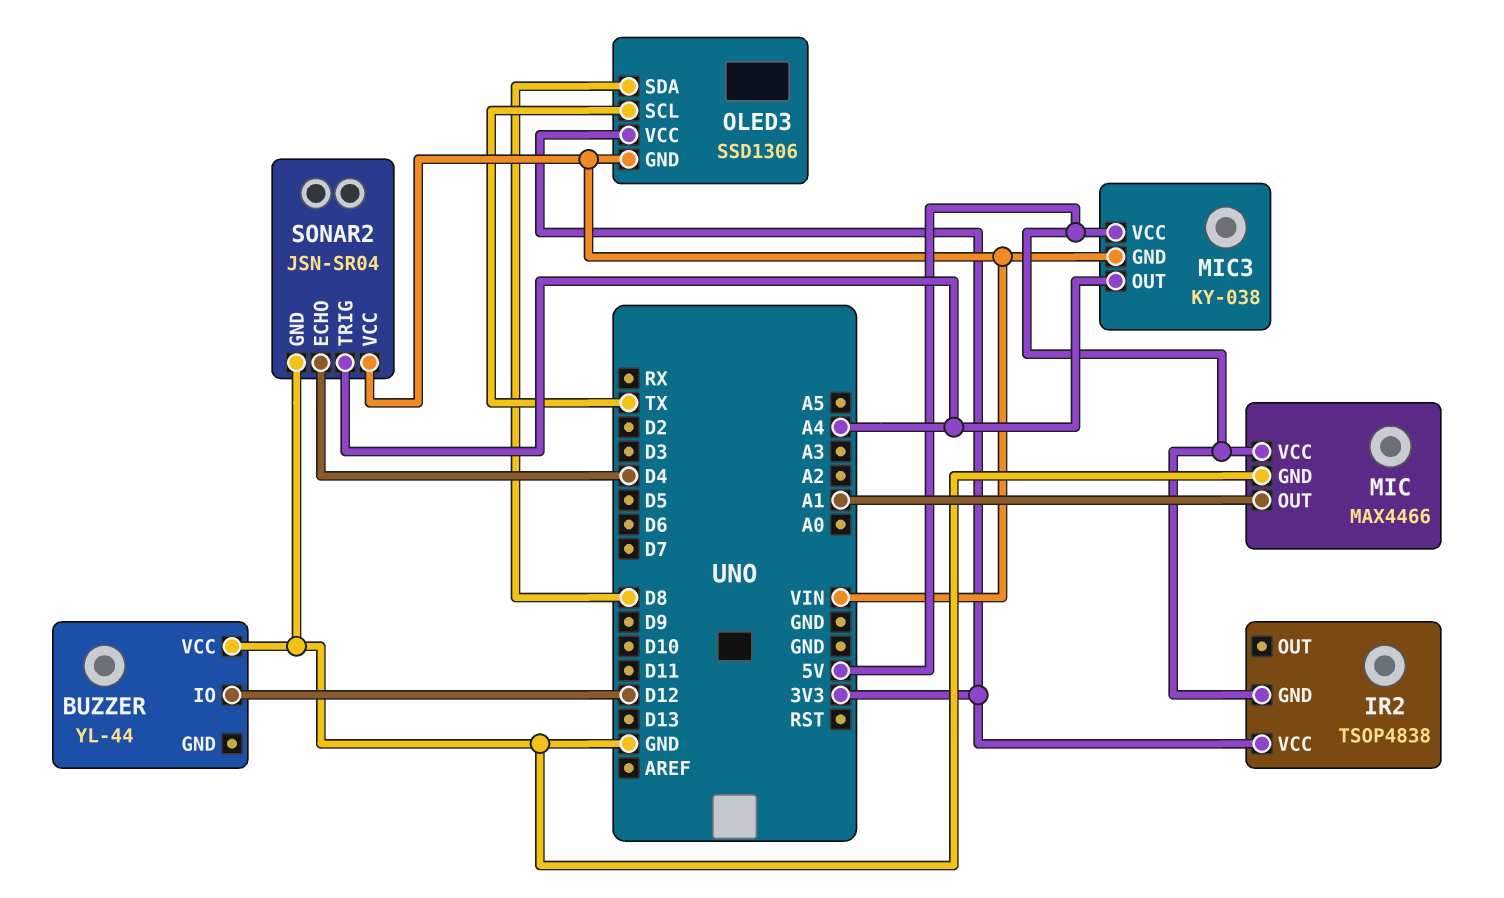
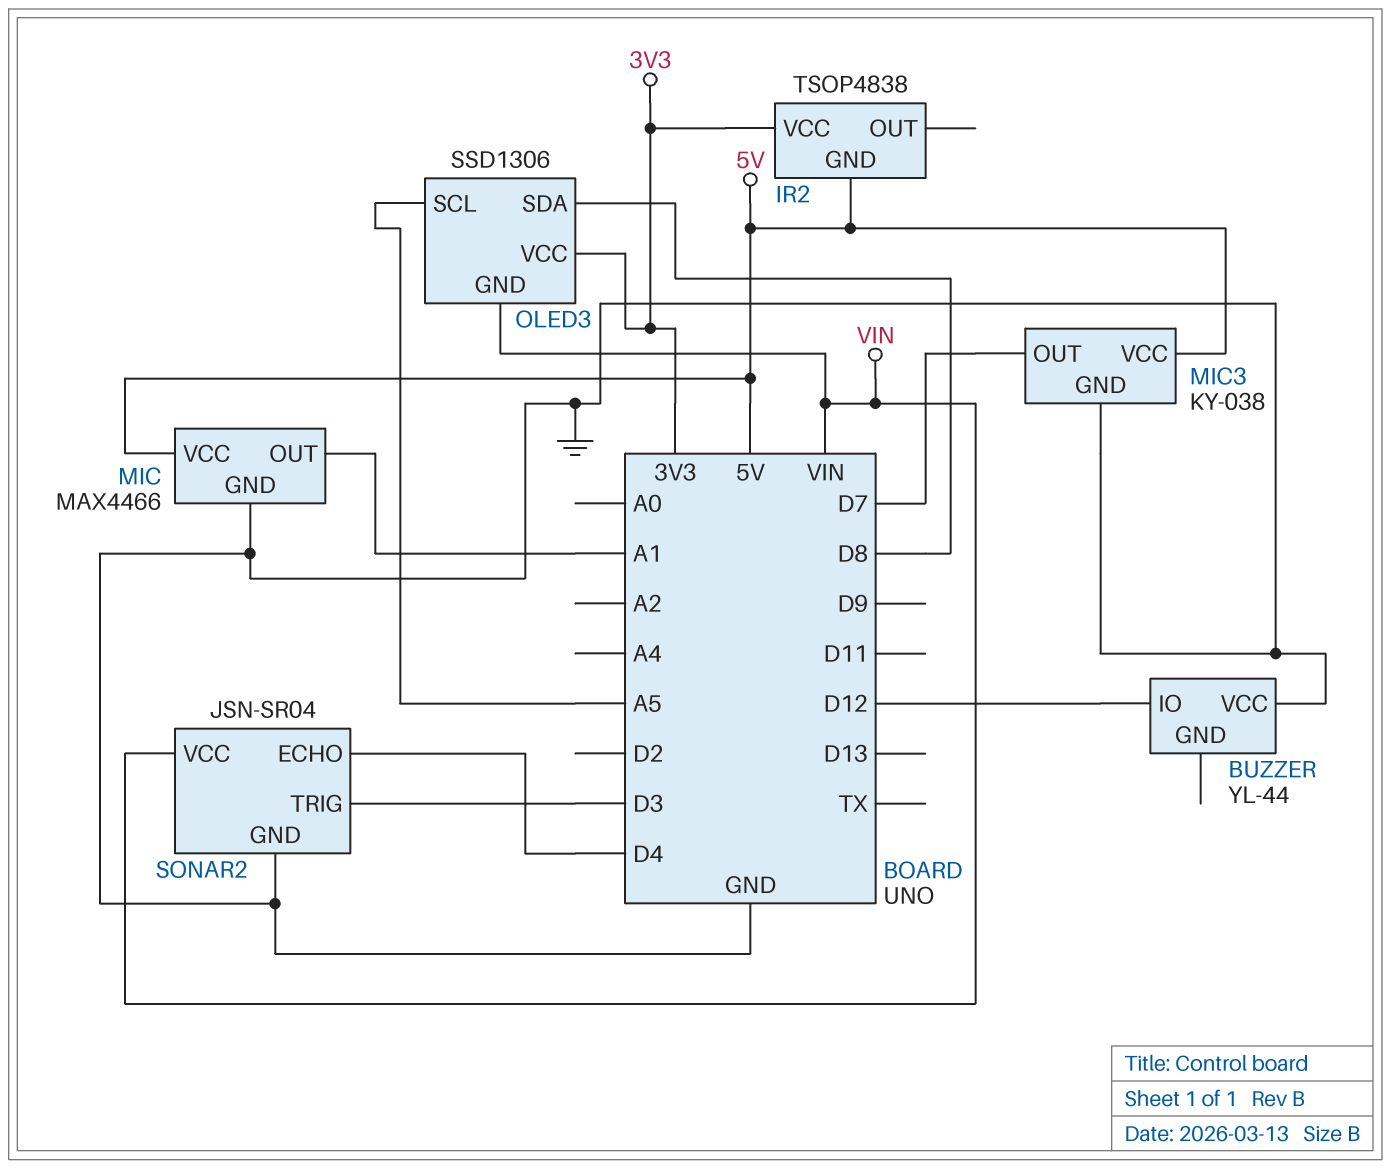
MIC3 pin GND: VIN -> GND
MIC3 pin OUT: A4 -> D7
OLED3 pin SCL: TX -> A5
SONAR2 pin TRIG: A4 -> D3

